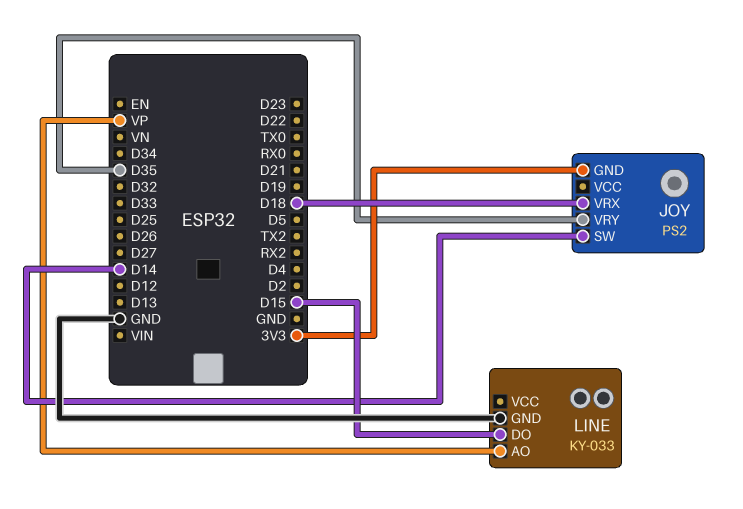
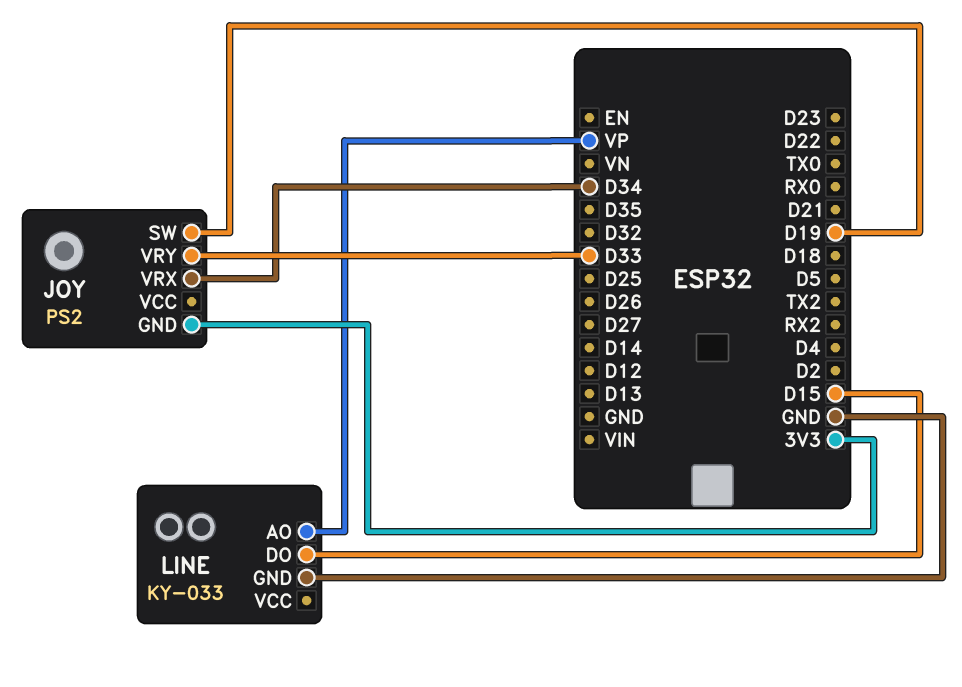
JOY pin SW: D14 -> D19
JOY pin VRX: D18 -> D34
JOY pin VRY: D35 -> D33

